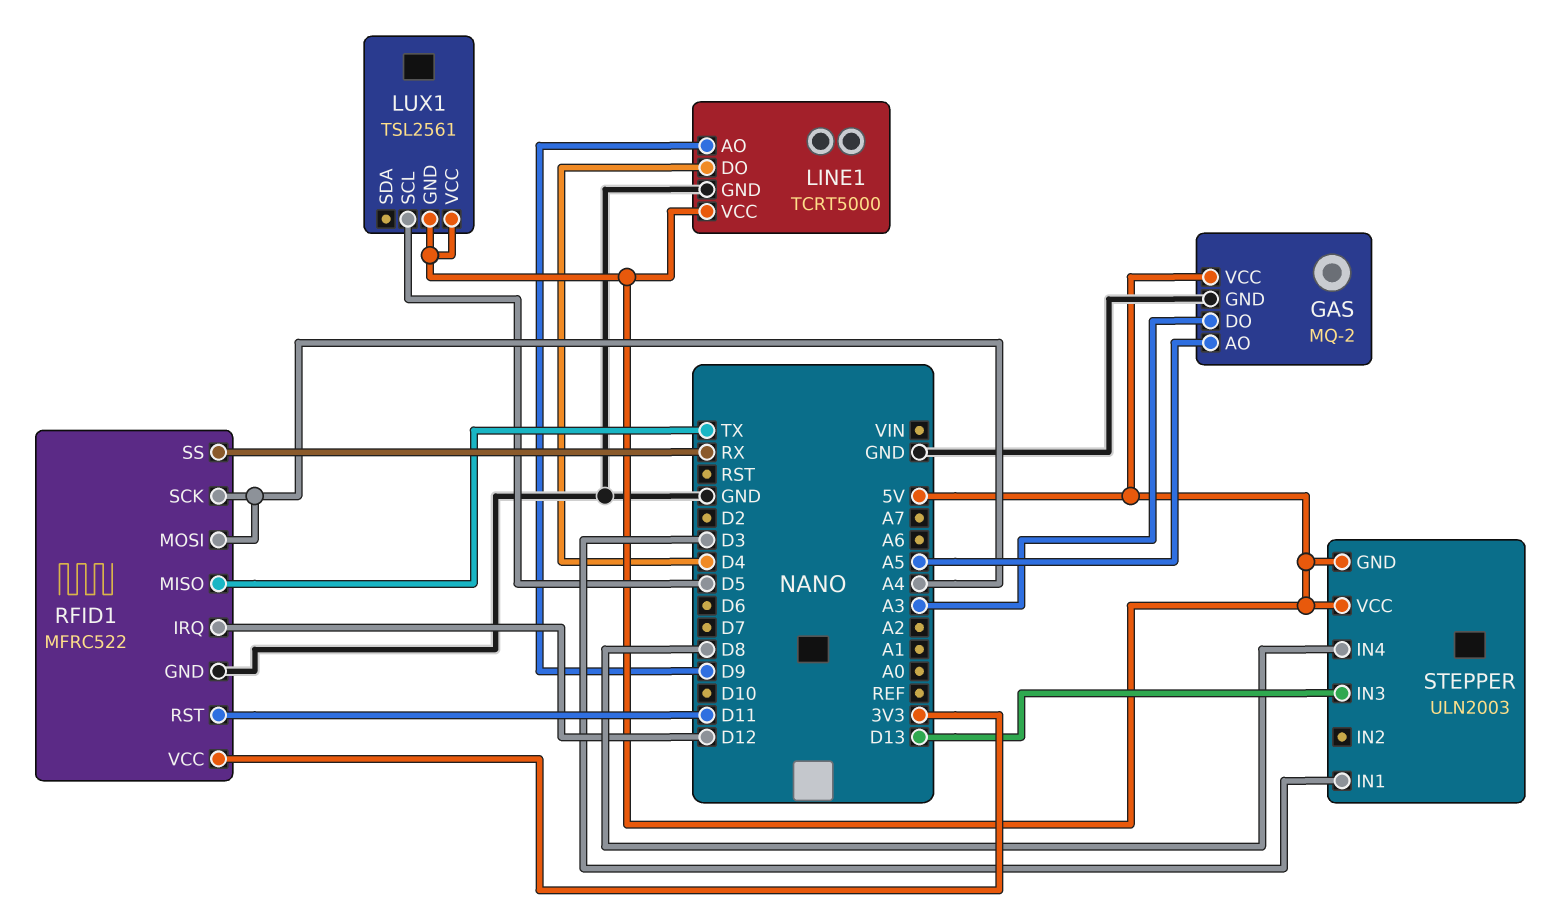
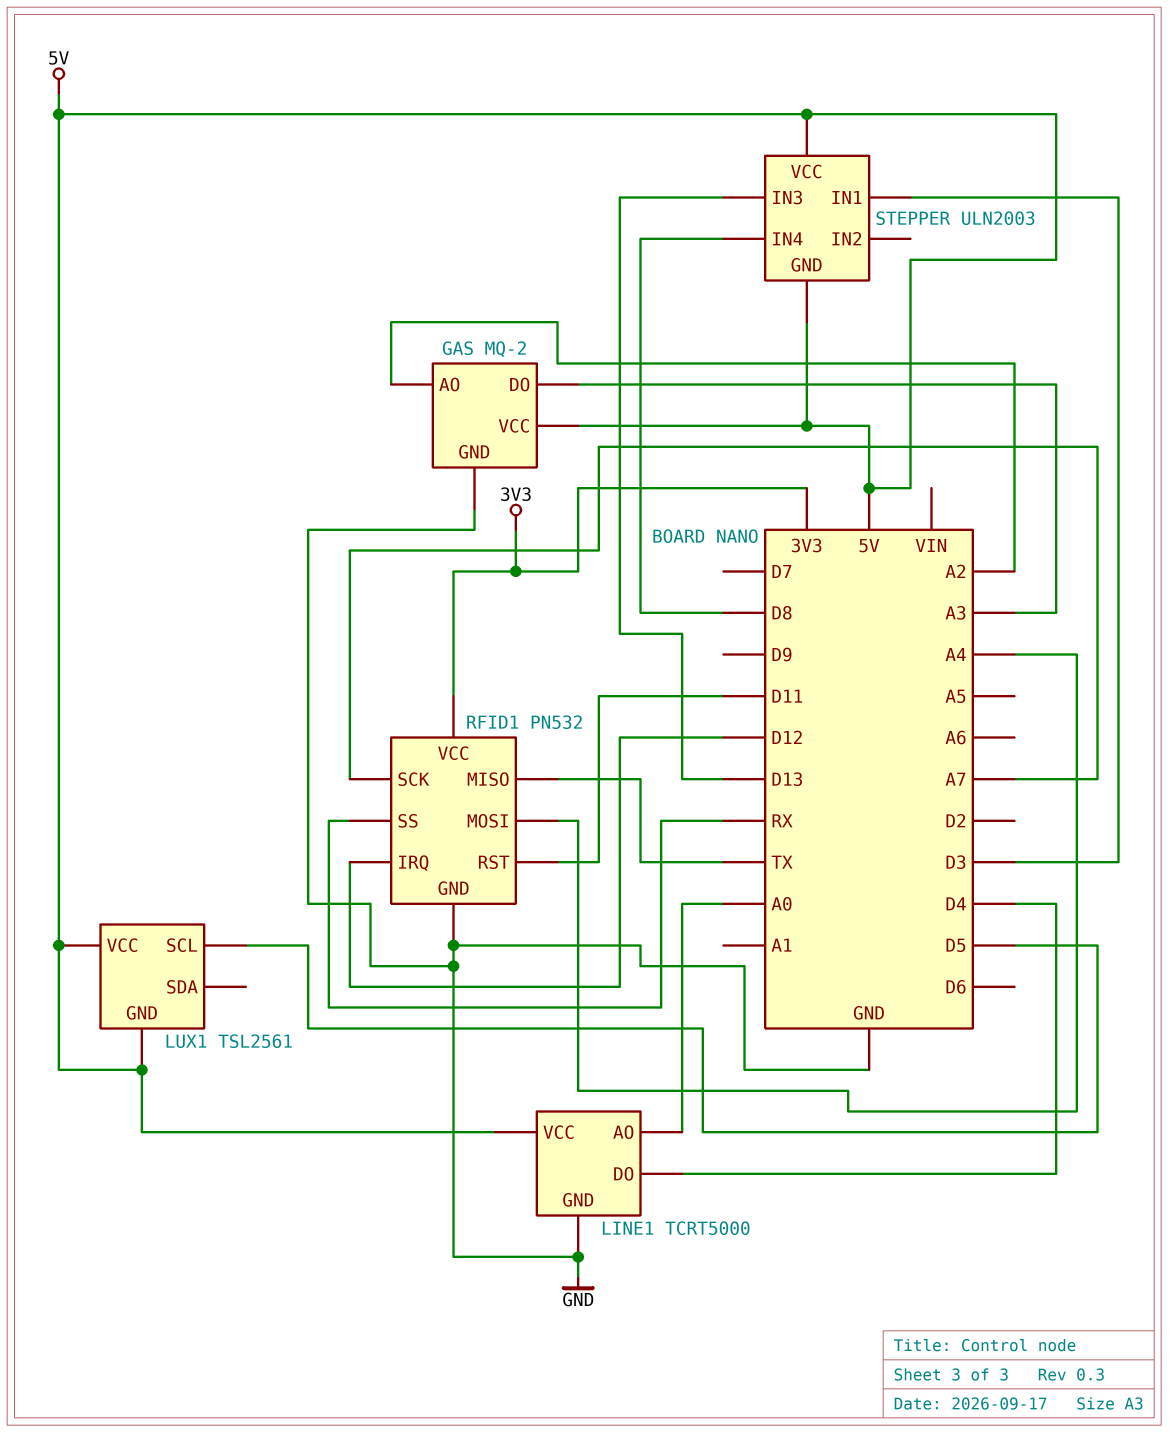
GAS pin AO: A5 -> A2
LINE1 pin AO: D9 -> A0
RFID1: MFRC522 -> PN532
RFID1 pin SCK: A4 -> A7

